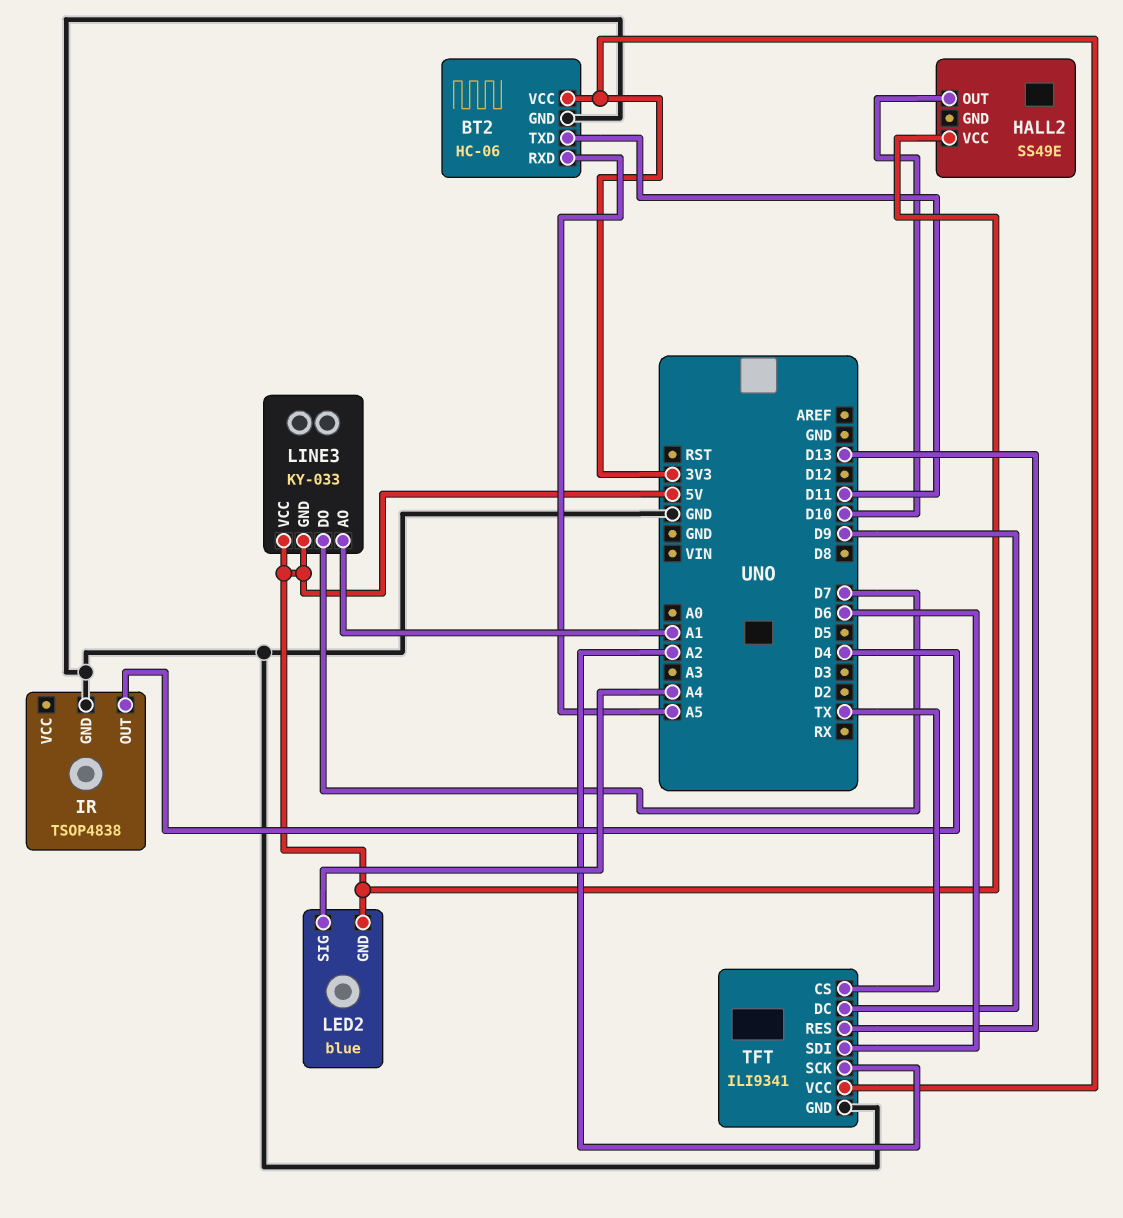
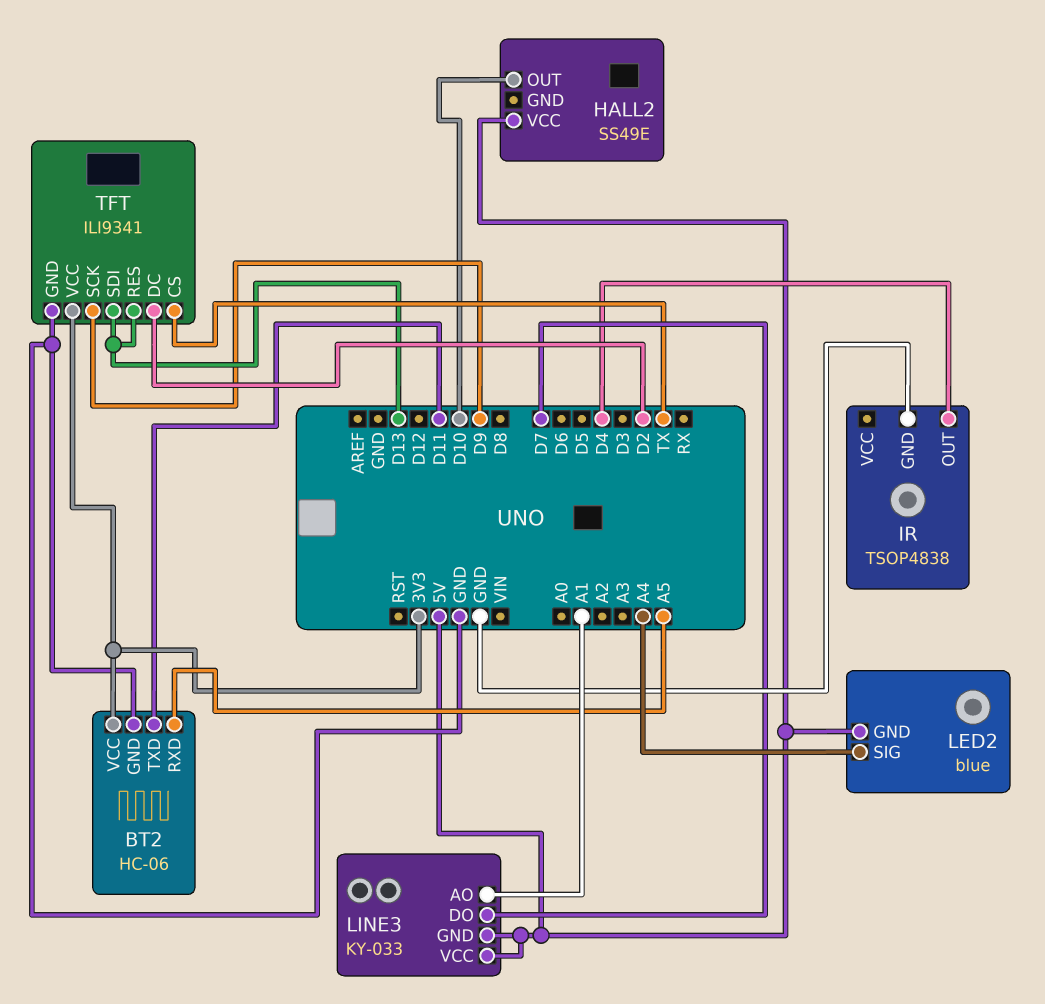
TFT pin DC: D9 -> D2
TFT pin SCK: A2 -> D9
TFT pin SDI: D6 -> D13

